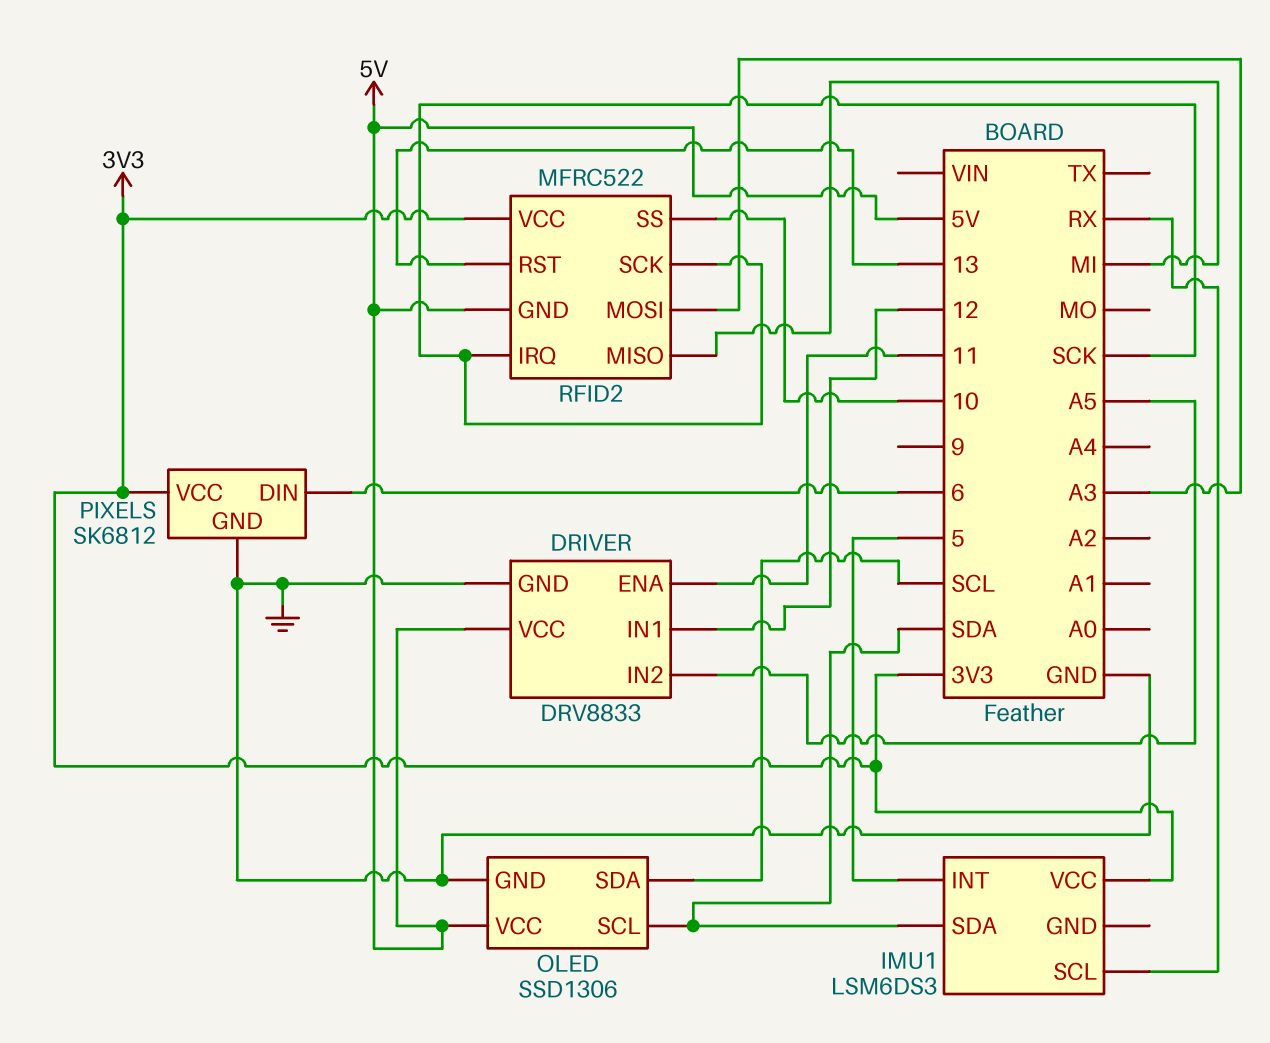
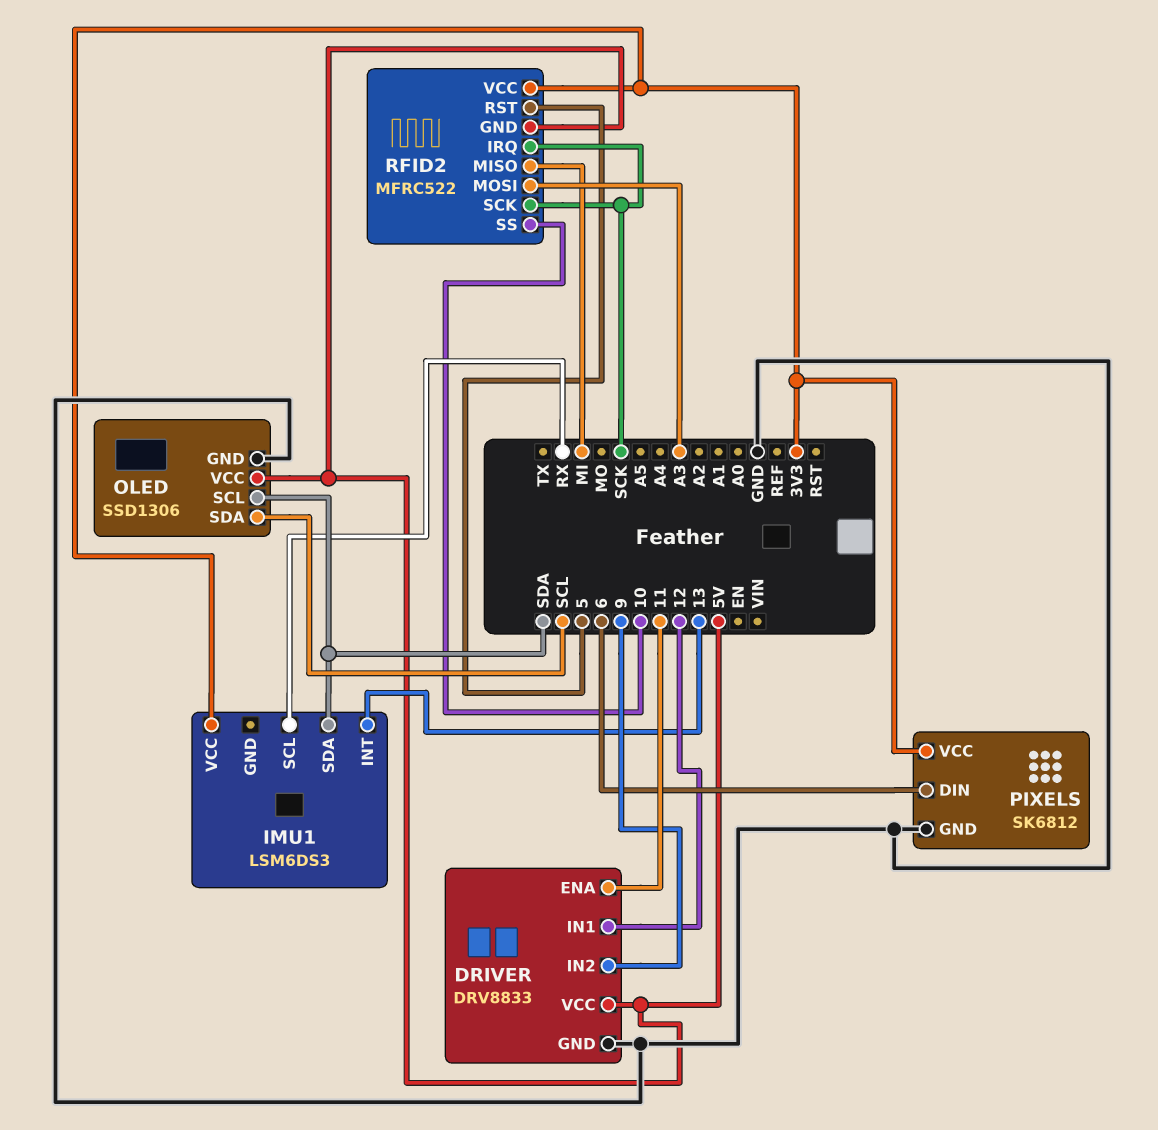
DRIVER pin IN2: A5 -> 9
IMU1 pin INT: 5 -> 13
RFID2 pin RST: 13 -> 5

